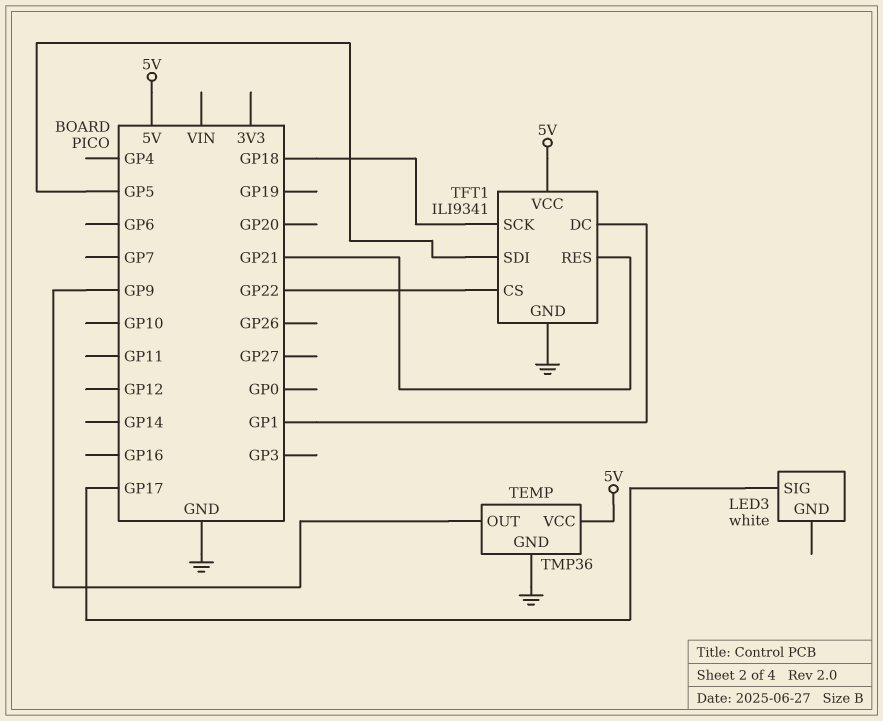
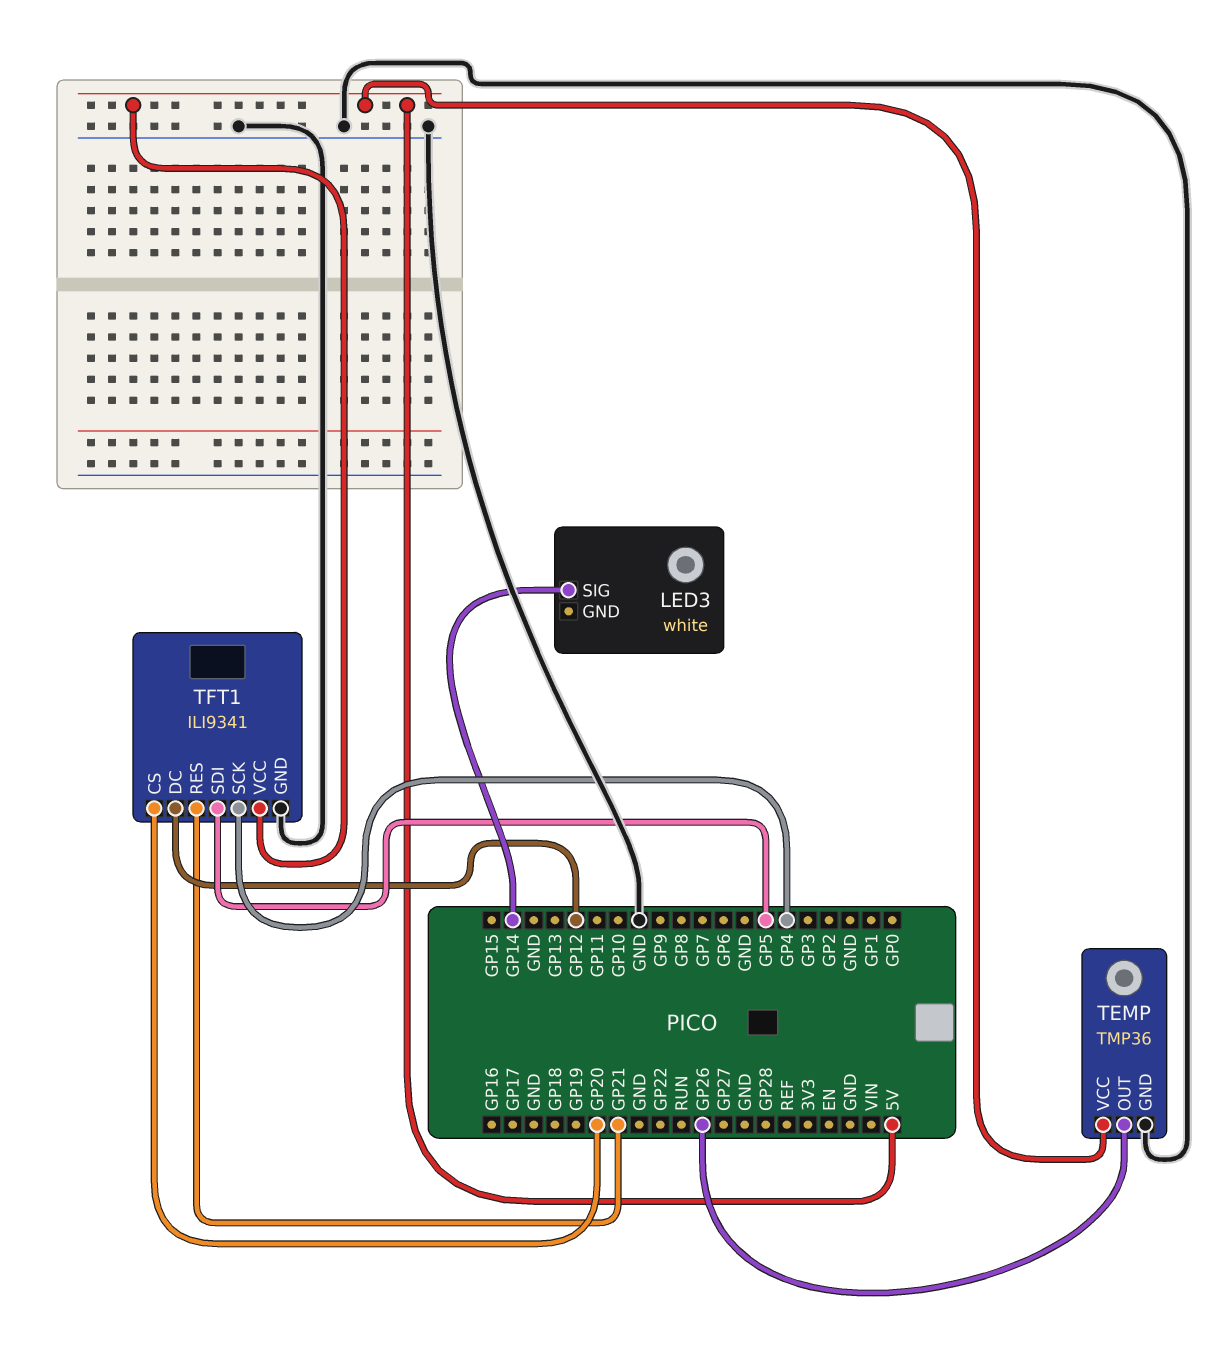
LED3 pin SIG: GP17 -> GP14
TEMP pin OUT: GP9 -> GP26
TFT1 pin CS: GP22 -> GP20
TFT1 pin DC: GP1 -> GP12
TFT1 pin SCK: GP18 -> GP4

